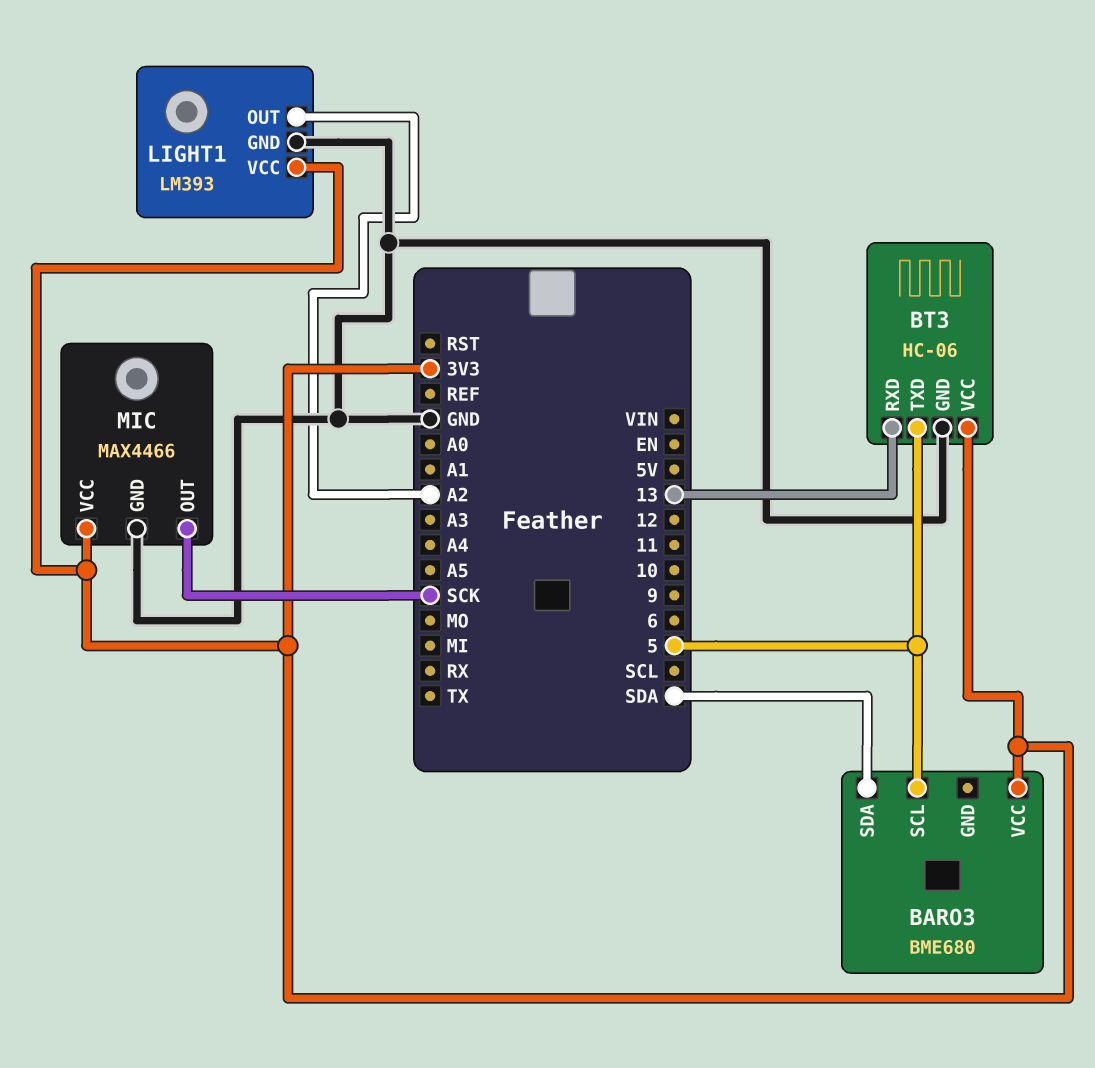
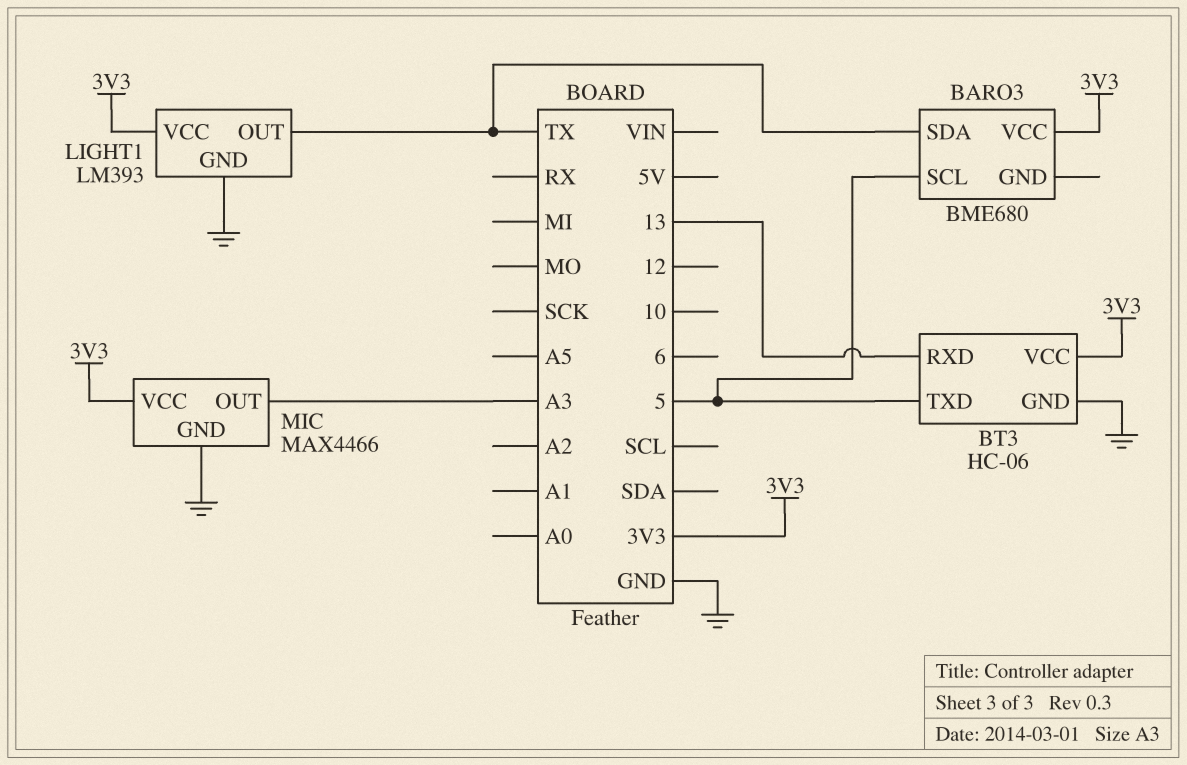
BARO3 pin SDA: SDA -> TX
LIGHT1 pin OUT: A2 -> TX
MIC pin OUT: SCK -> A3

